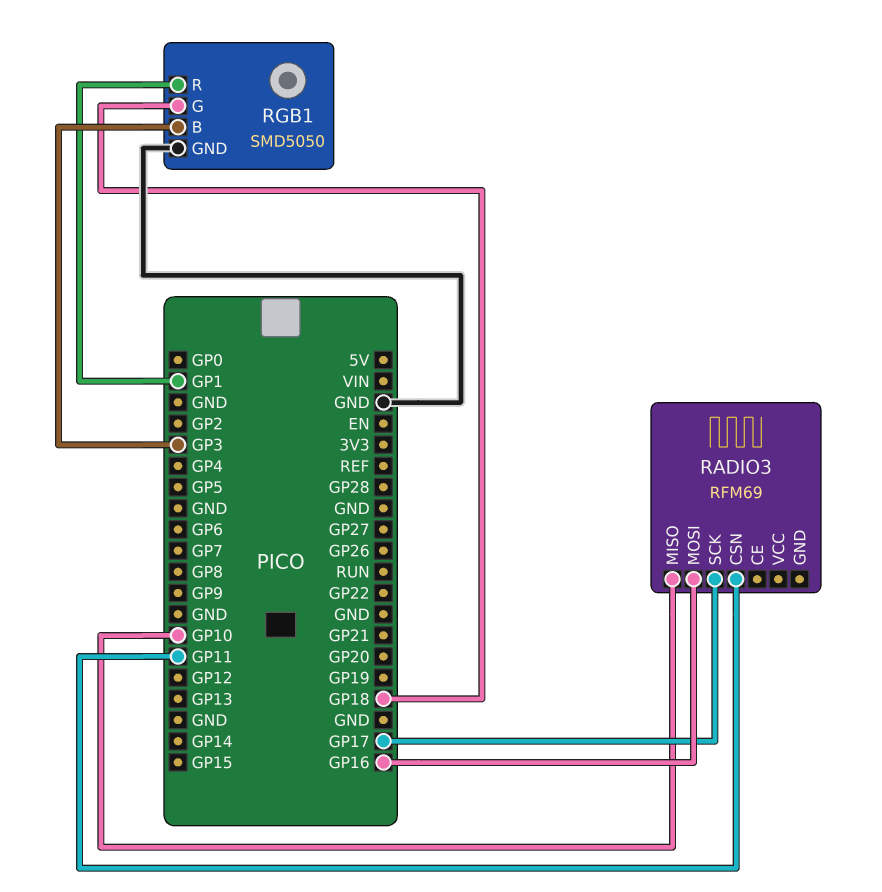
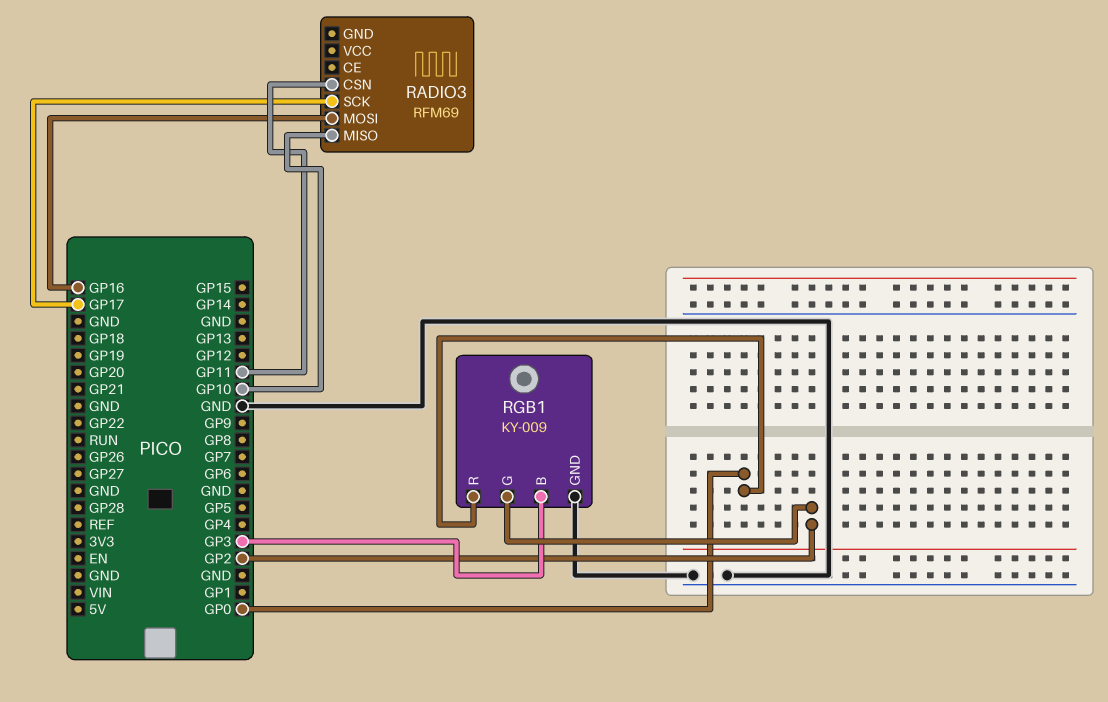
RGB1: SMD5050 -> KY-009
RGB1 pin G: GP18 -> GP2
RGB1 pin R: GP1 -> GP0

